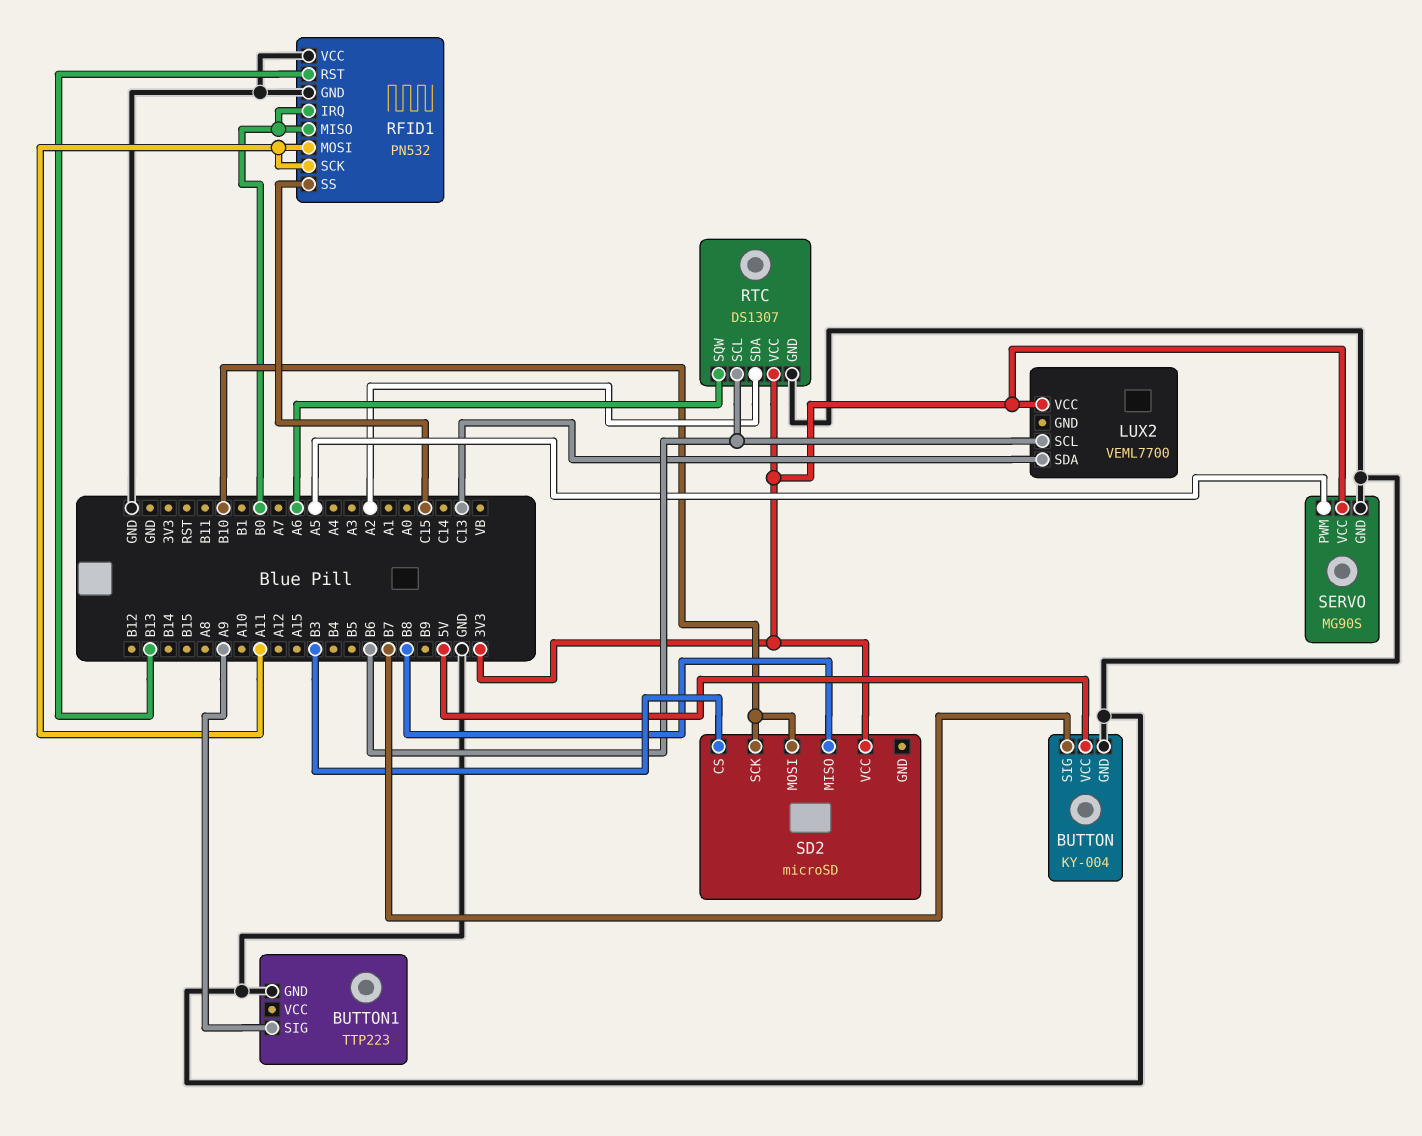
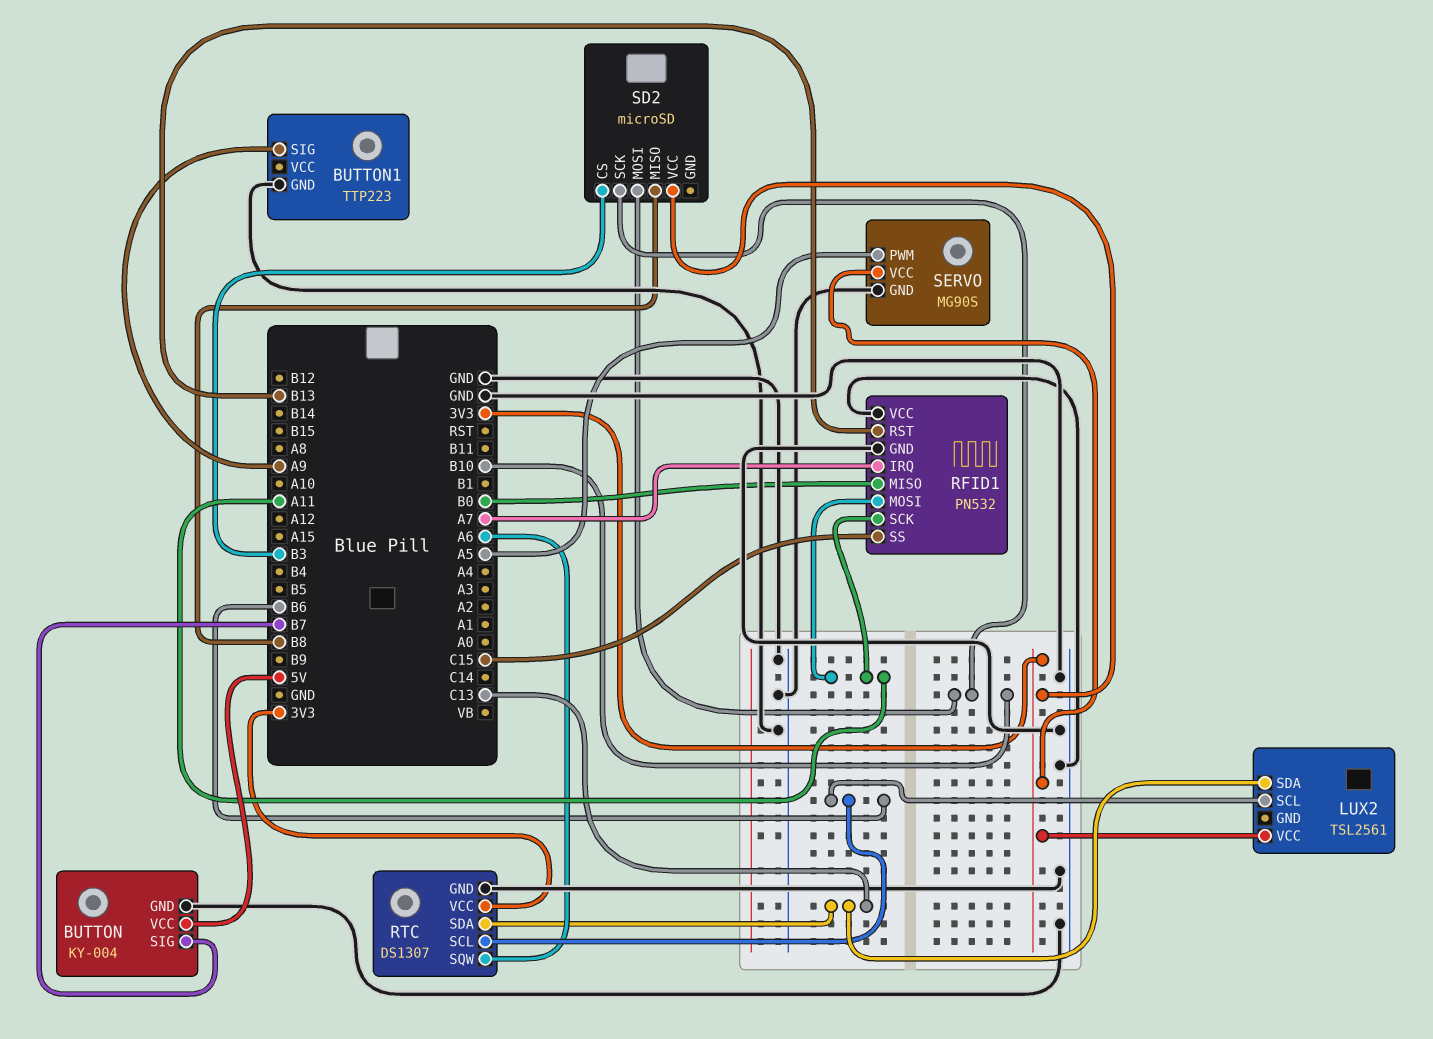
LUX2: VEML7700 -> TSL2561
RFID1 pin IRQ: B0 -> A7
RTC pin SDA: A2 -> C13

